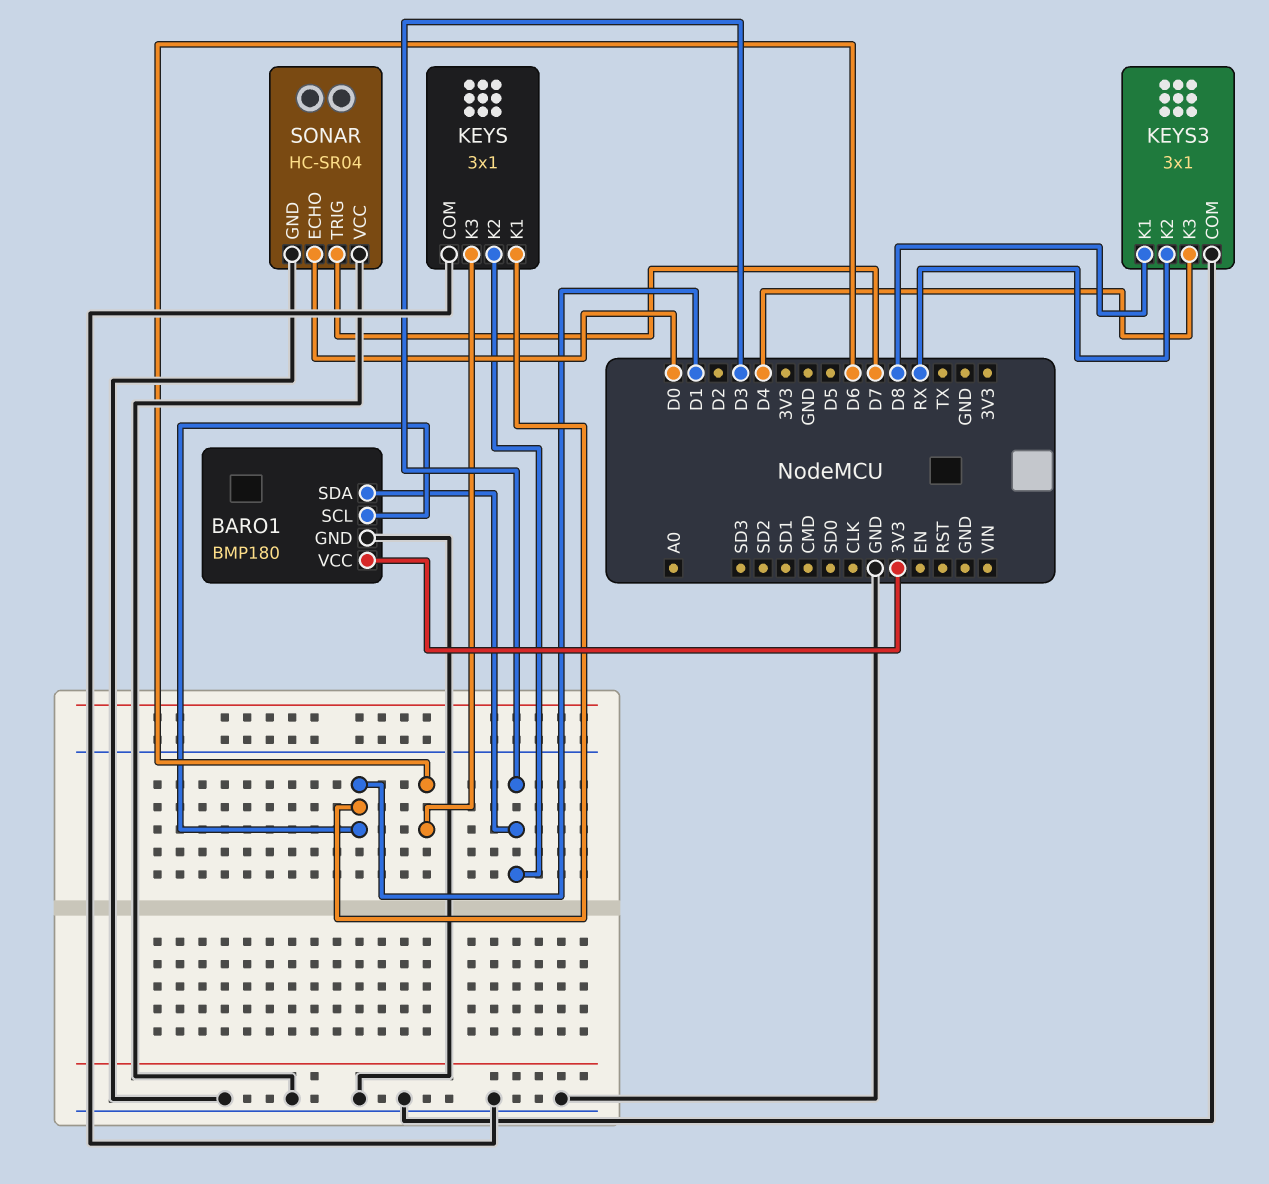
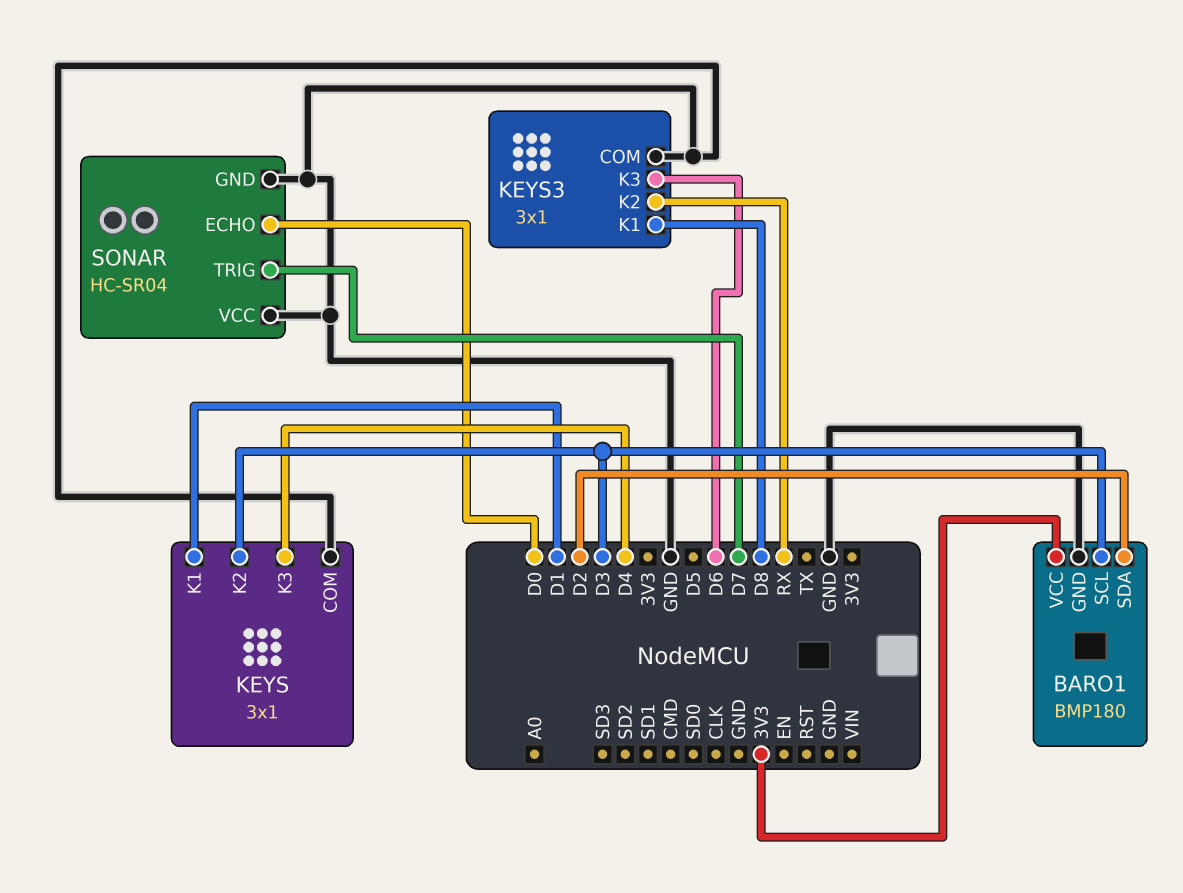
BARO1 pin SCL: D1 -> D3
BARO1 pin SDA: D3 -> D2
KEYS pin K3: D6 -> D4
KEYS3 pin K3: D4 -> D6

